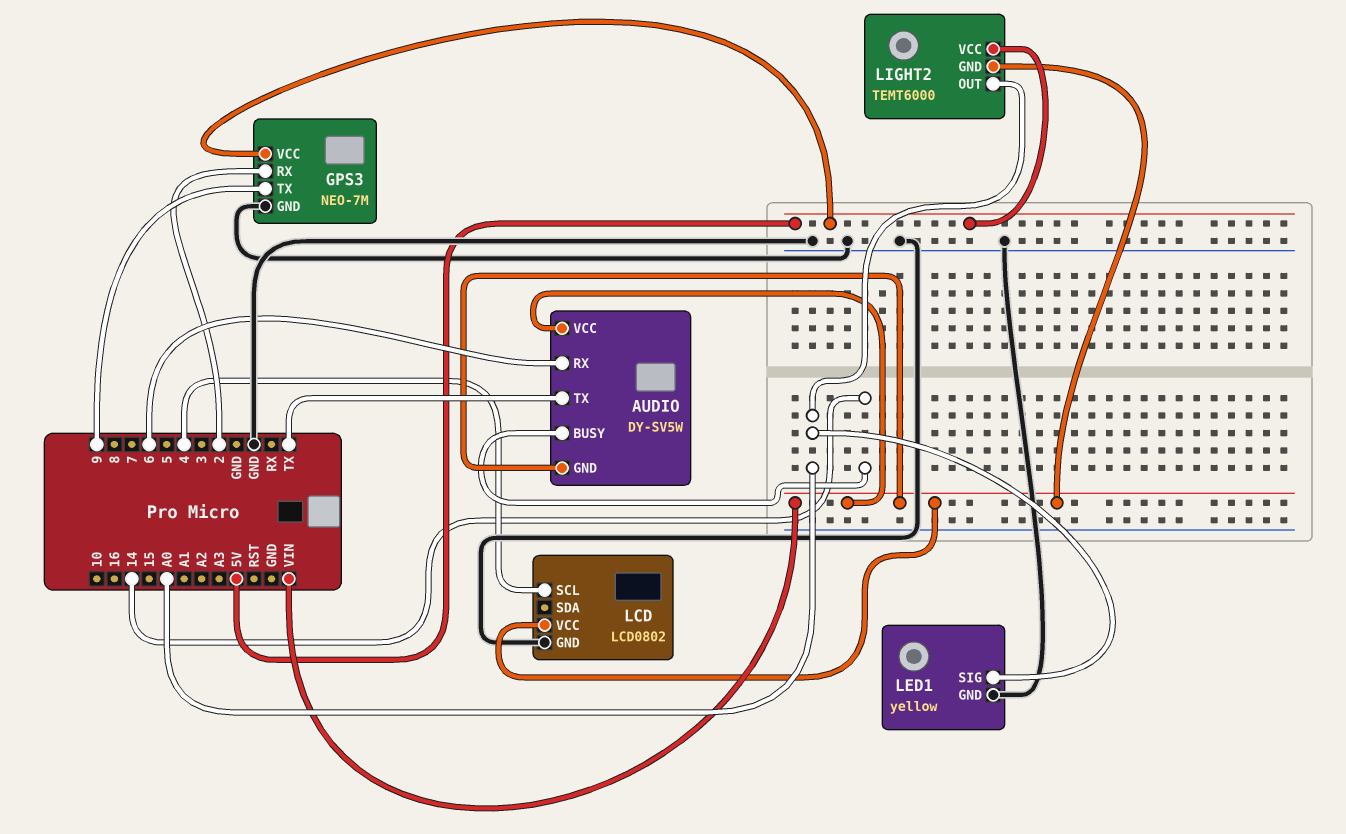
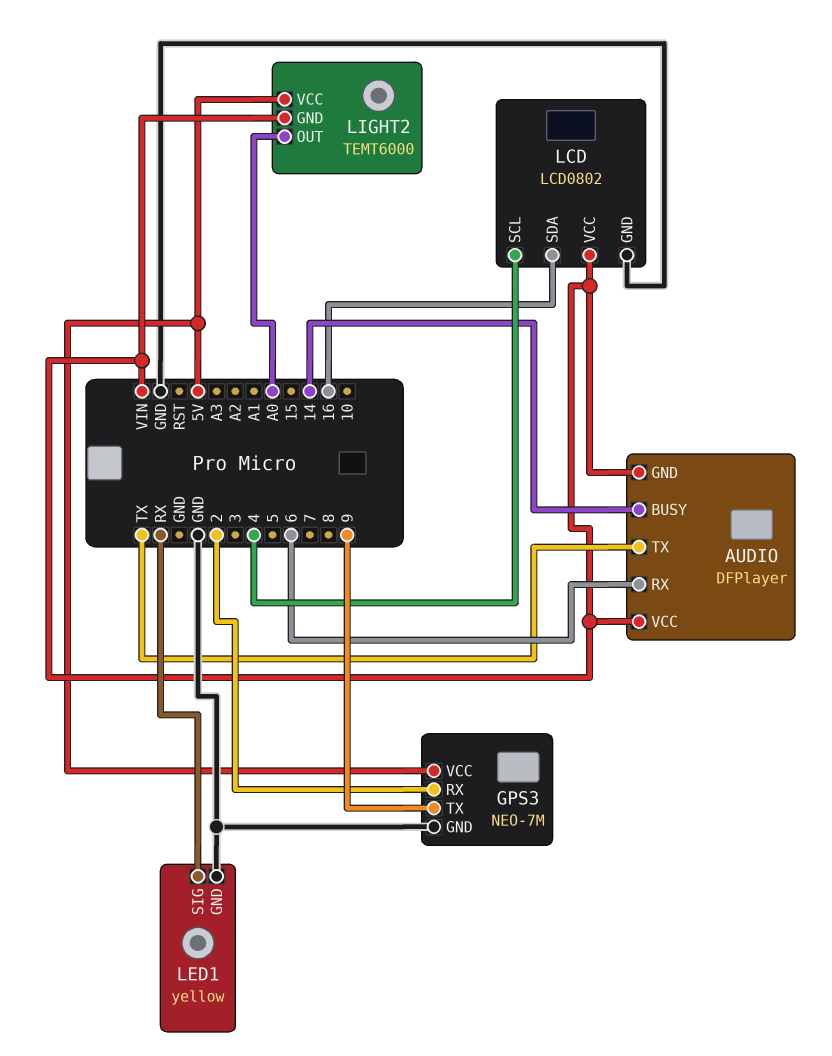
AUDIO: DY-SV5W -> DFPlayer
LCD pin SDA: none -> 16
LED1 pin SIG: A0 -> RX

